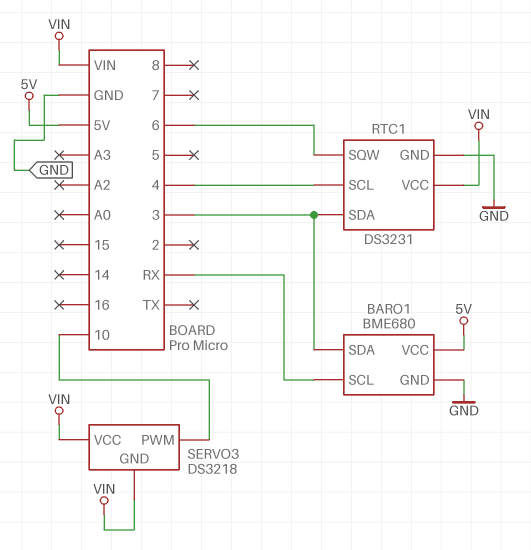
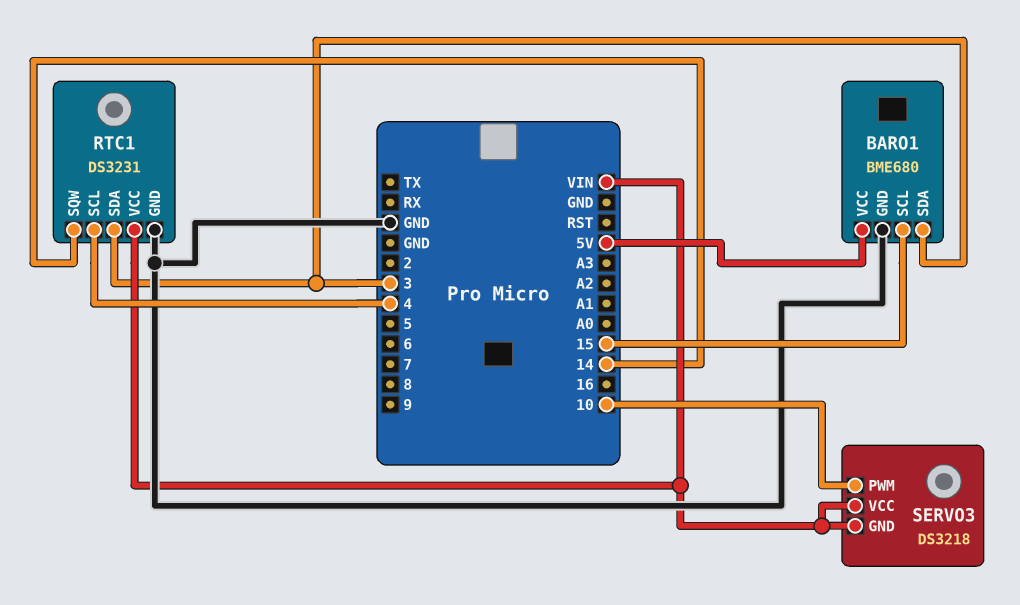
BARO1 pin SCL: RX -> 15
RTC1 pin SQW: 6 -> 14

